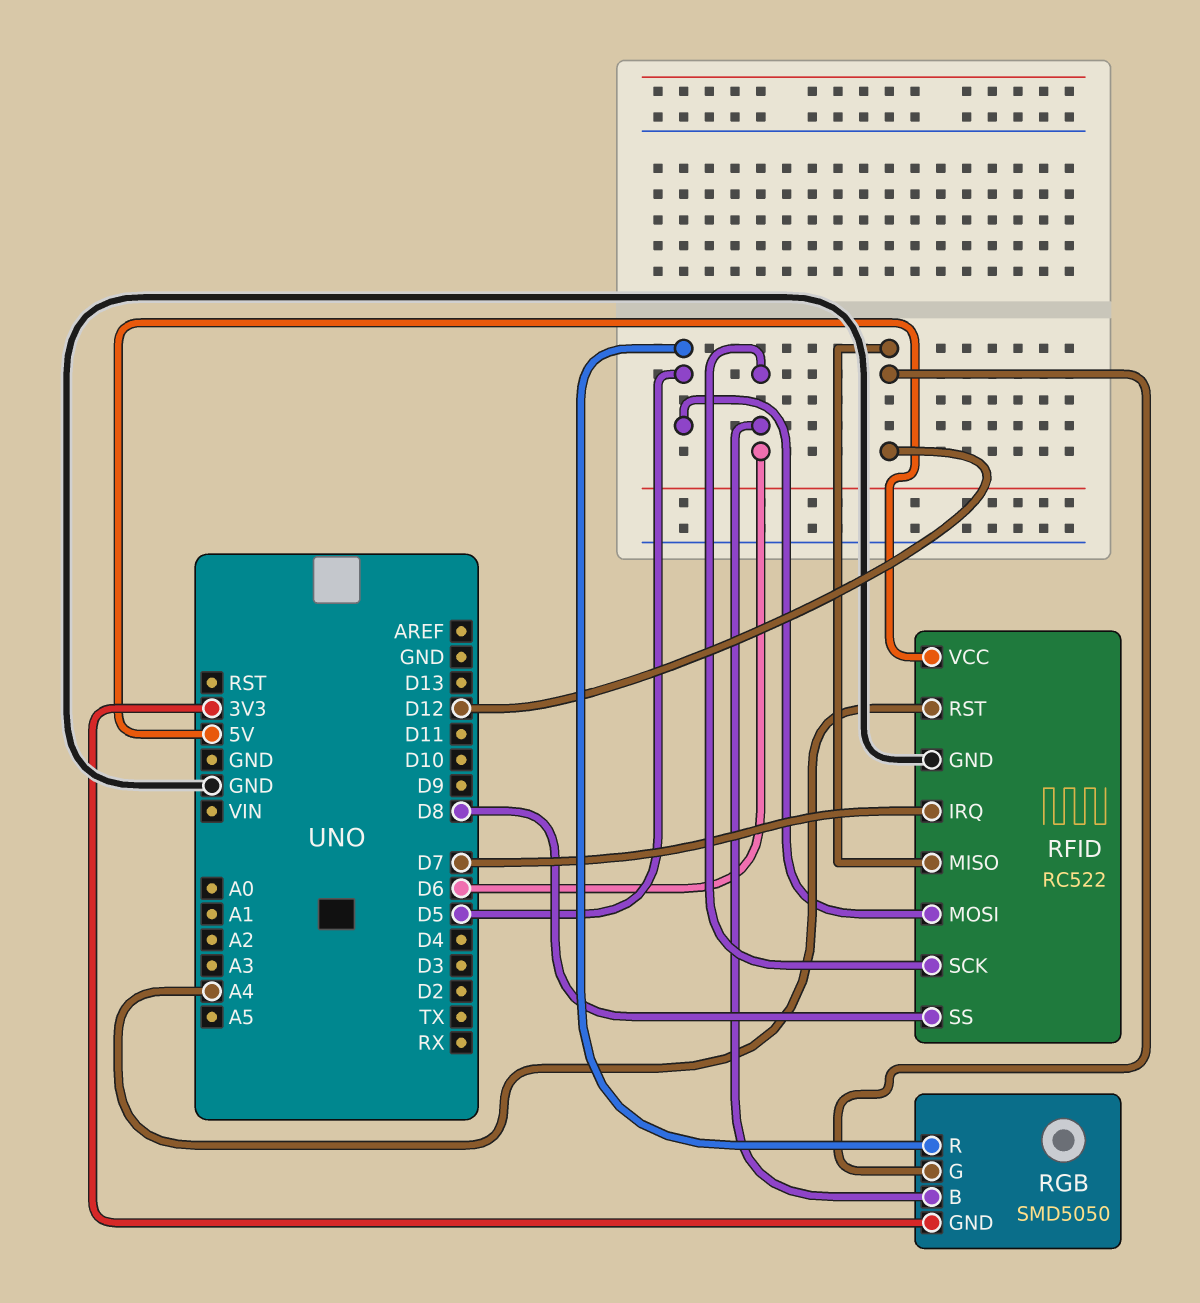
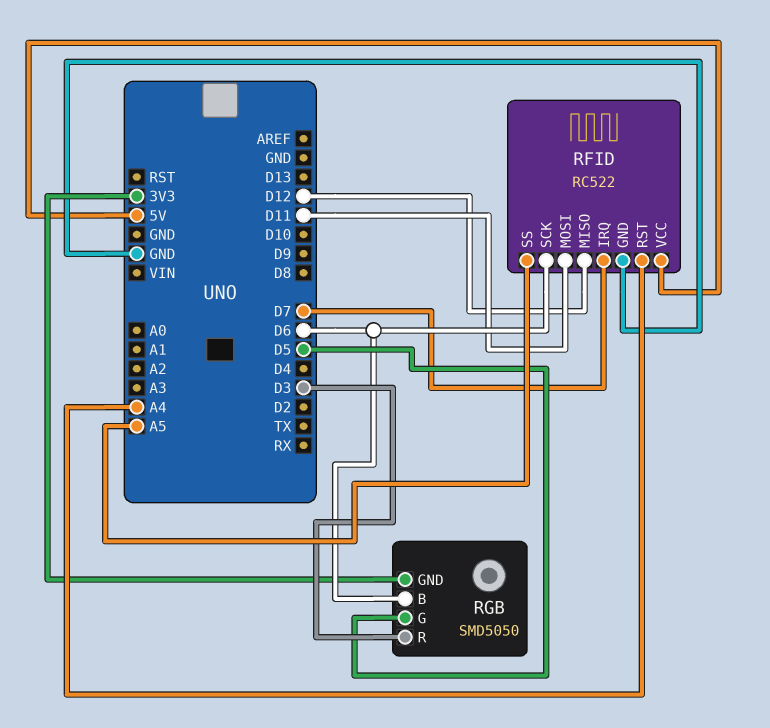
RFID pin MOSI: D5 -> D11
RFID pin SS: D8 -> A5
RGB pin G: D12 -> D5
RGB pin R: D5 -> D3

